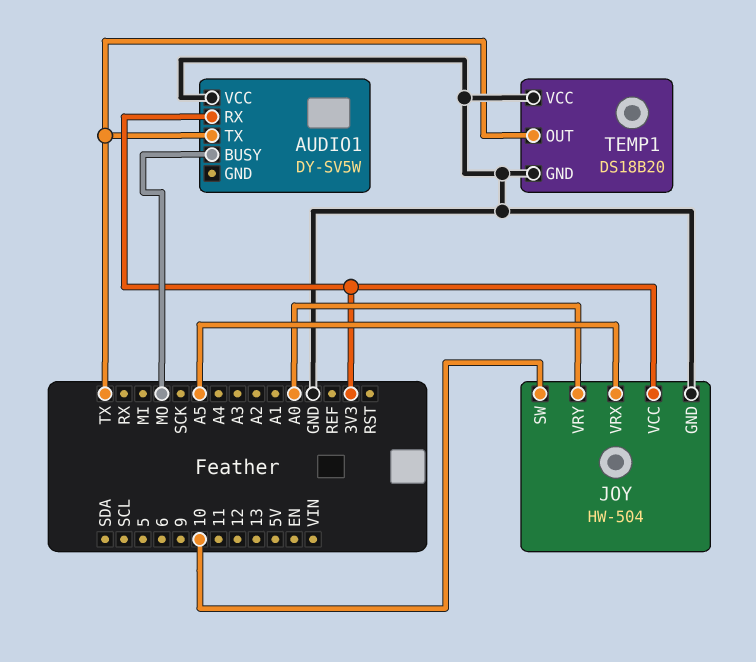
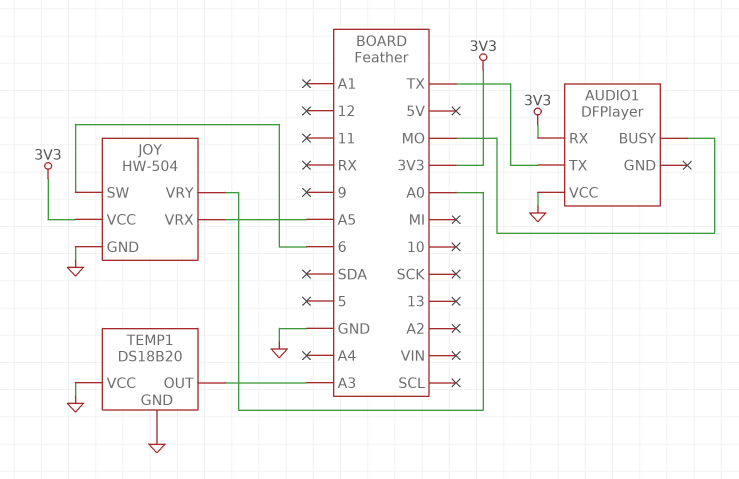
AUDIO1: DY-SV5W -> DFPlayer
JOY pin SW: 10 -> 6
TEMP1 pin OUT: TX -> A3

